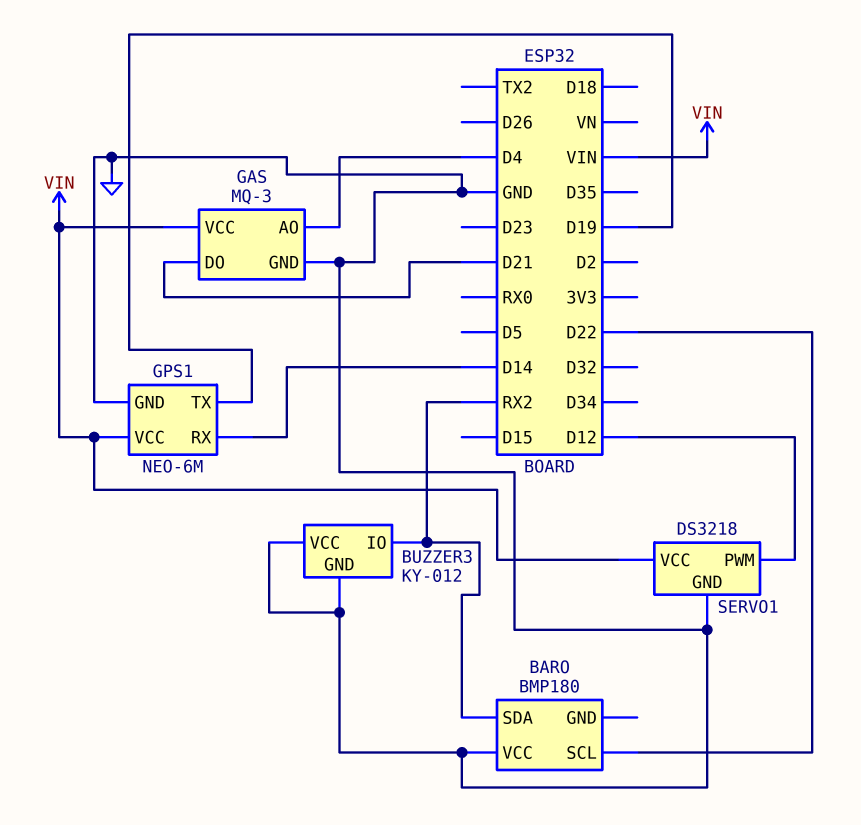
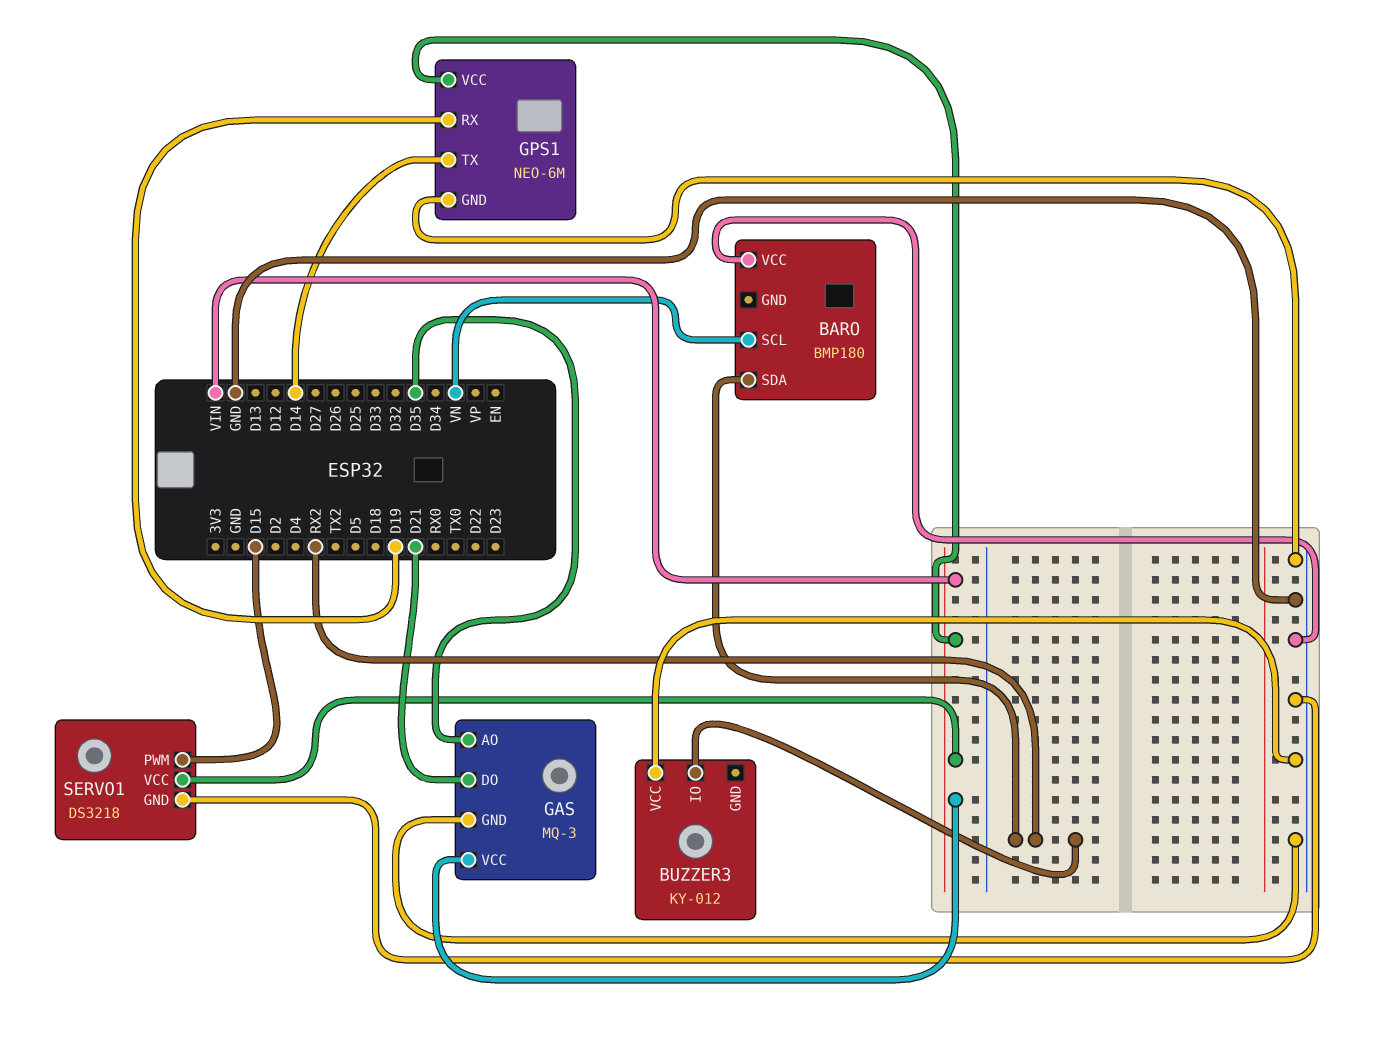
BARO pin SCL: D22 -> VN
BUZZER3 pin GND: GND -> none
GAS pin AO: D4 -> D35
GPS1 pin RX: D14 -> D19
GPS1 pin TX: D19 -> D14
SERVO1 pin PWM: D12 -> D15

